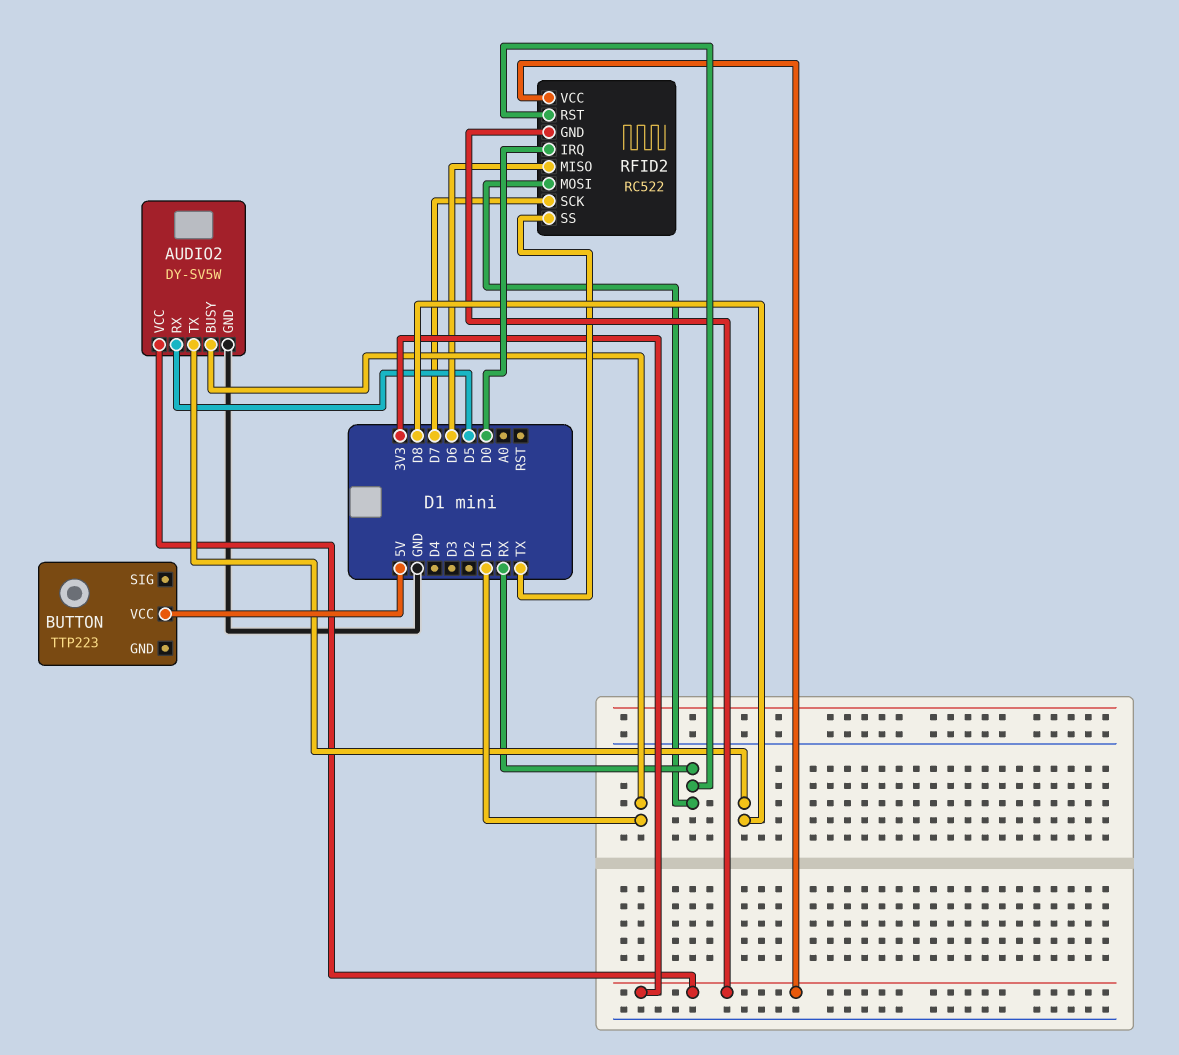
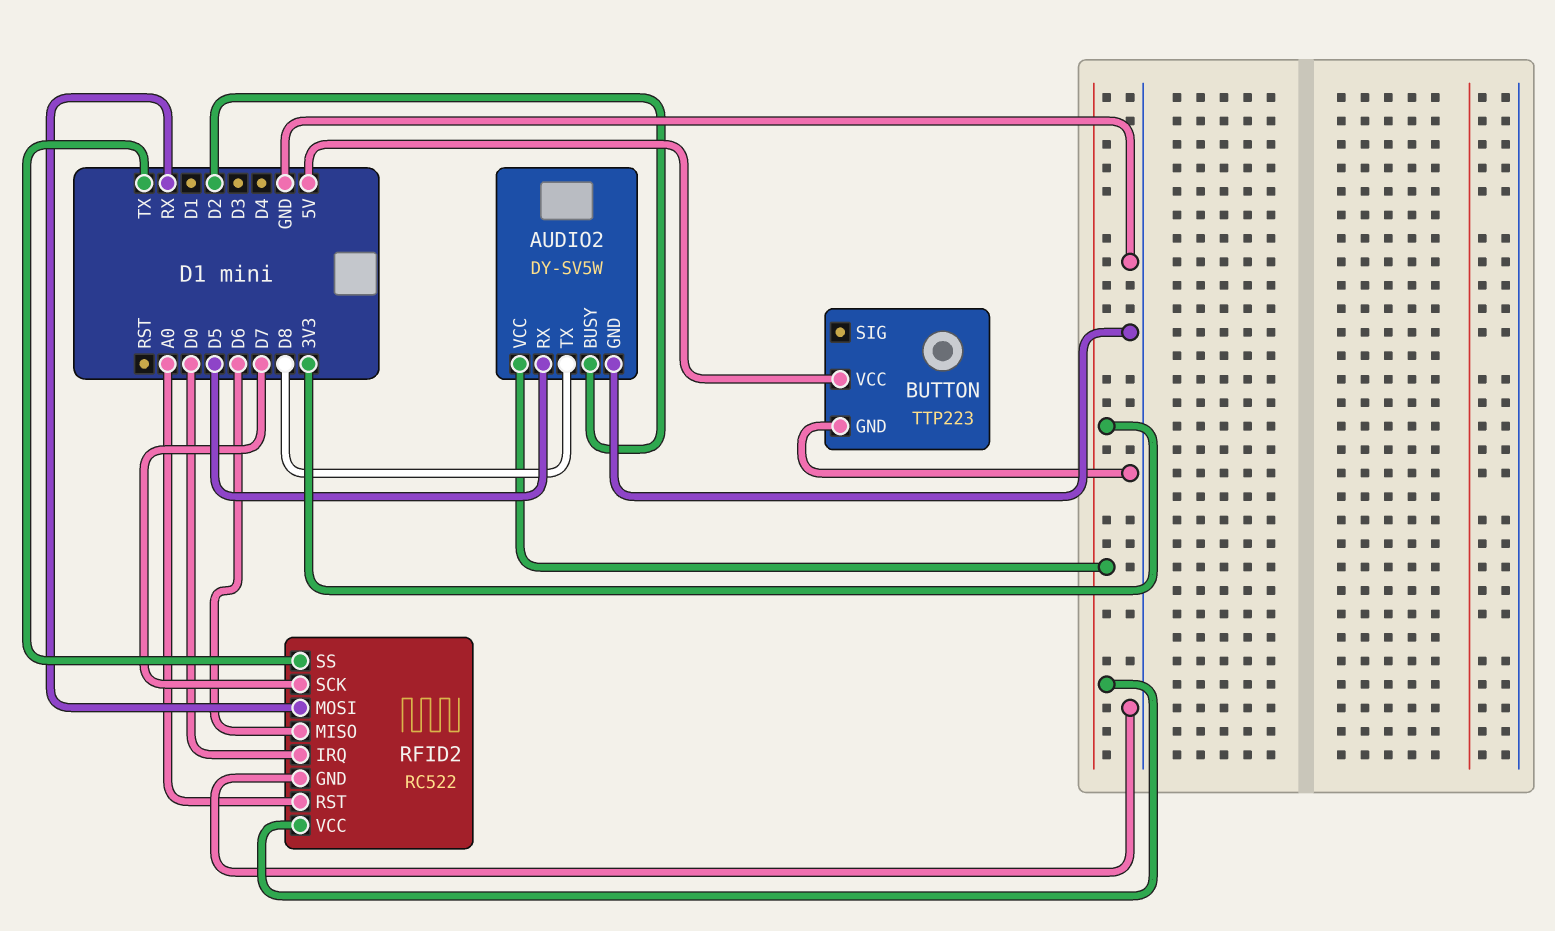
AUDIO2 pin BUSY: D1 -> D2
BUTTON pin GND: none -> GND
RFID2 pin GND: 3V3 -> GND
RFID2 pin RST: RX -> A0

